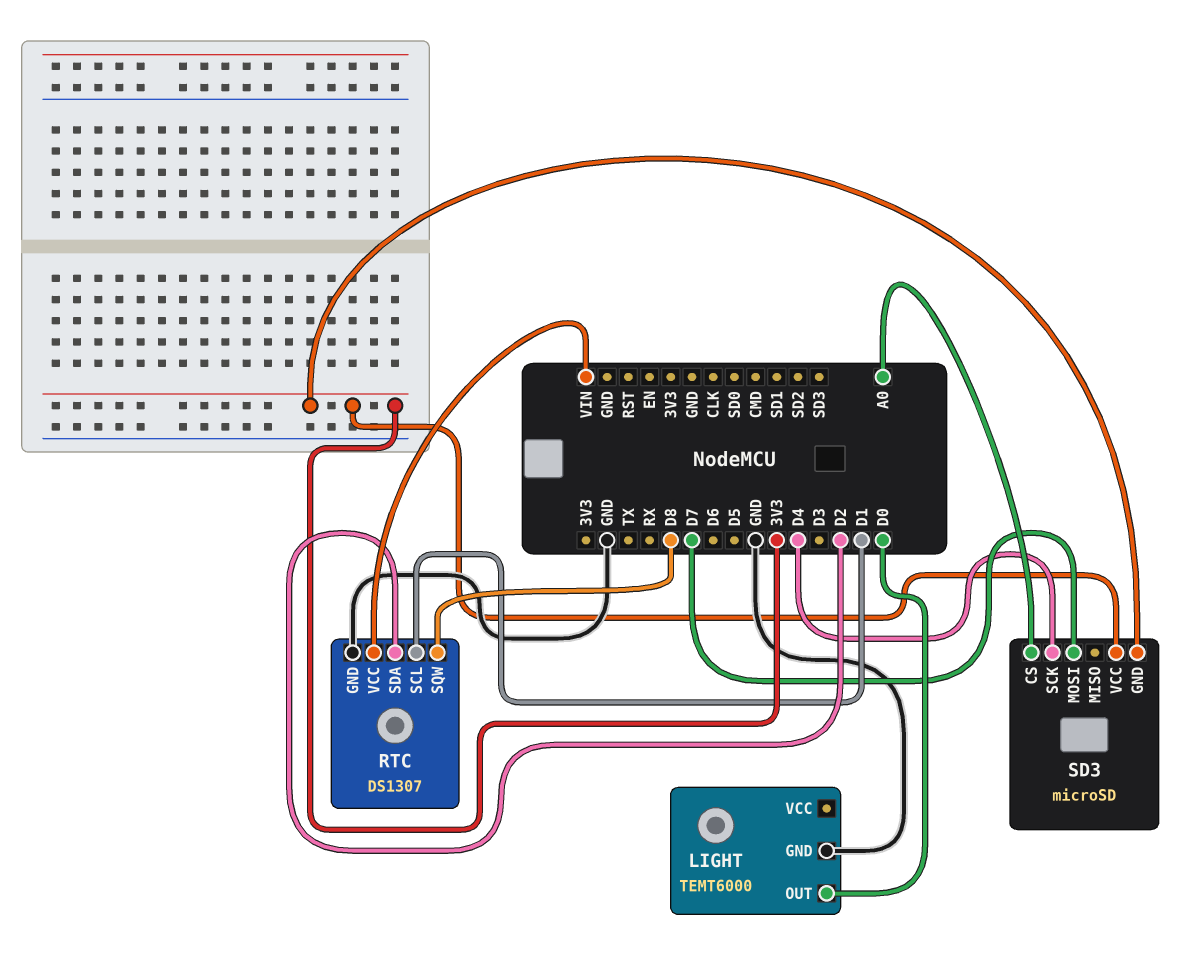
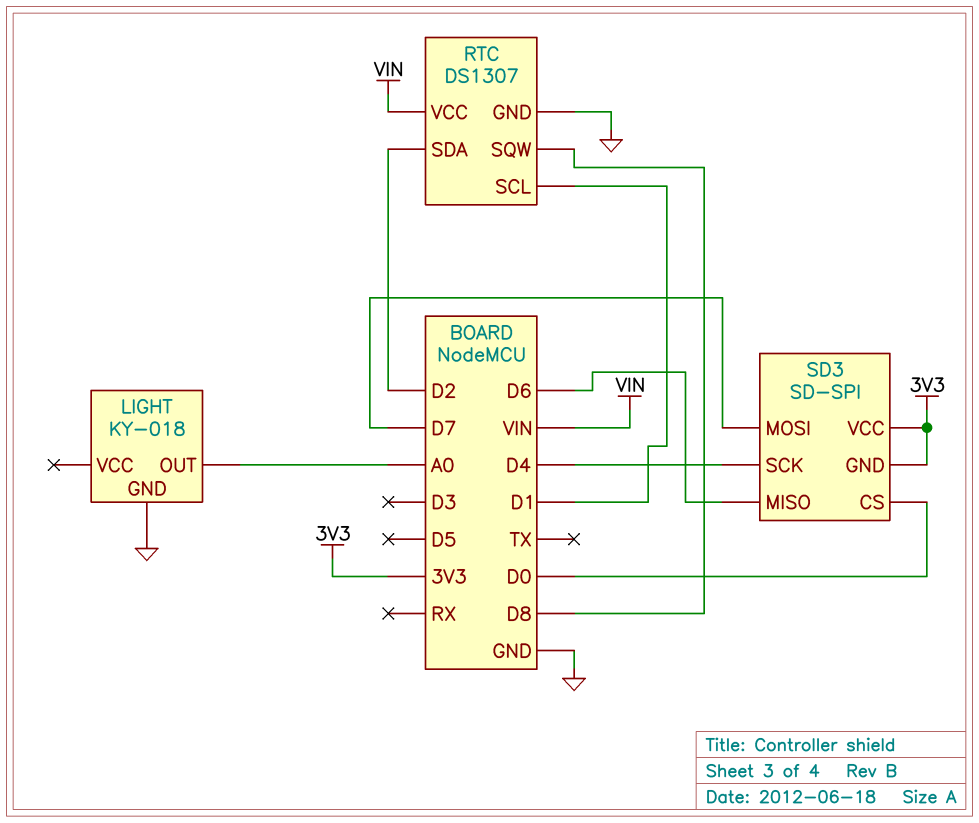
LIGHT: TEMT6000 -> KY-018
LIGHT pin OUT: D0 -> A0
SD3: microSD -> SD-SPI
SD3 pin CS: A0 -> D0
SD3 pin MISO: none -> D6

